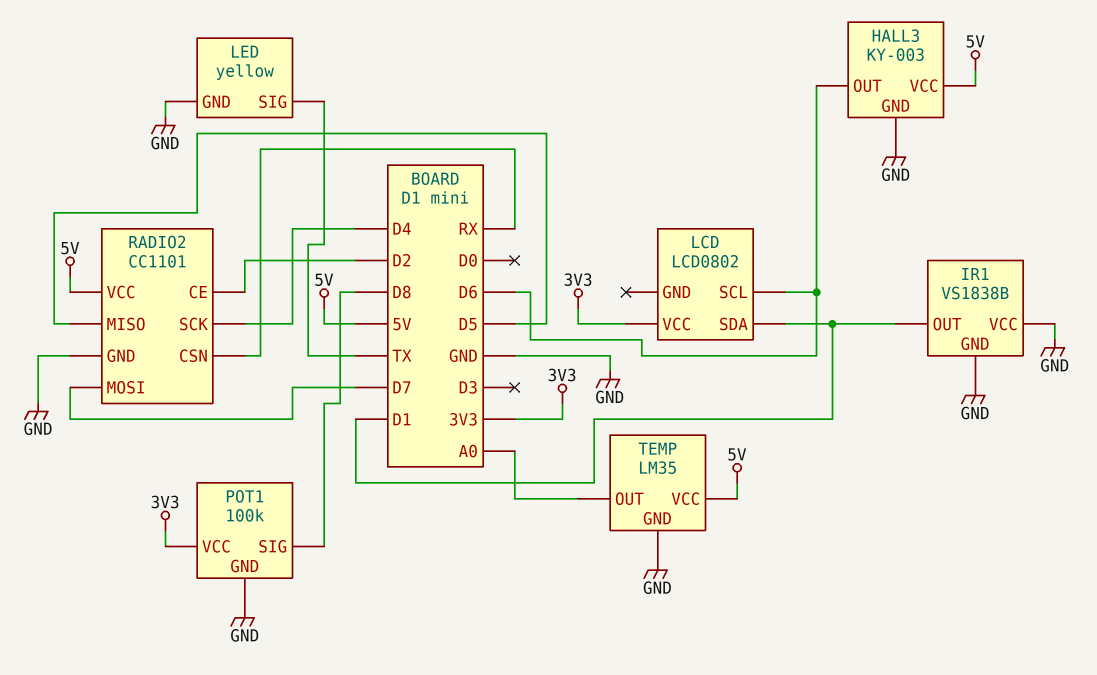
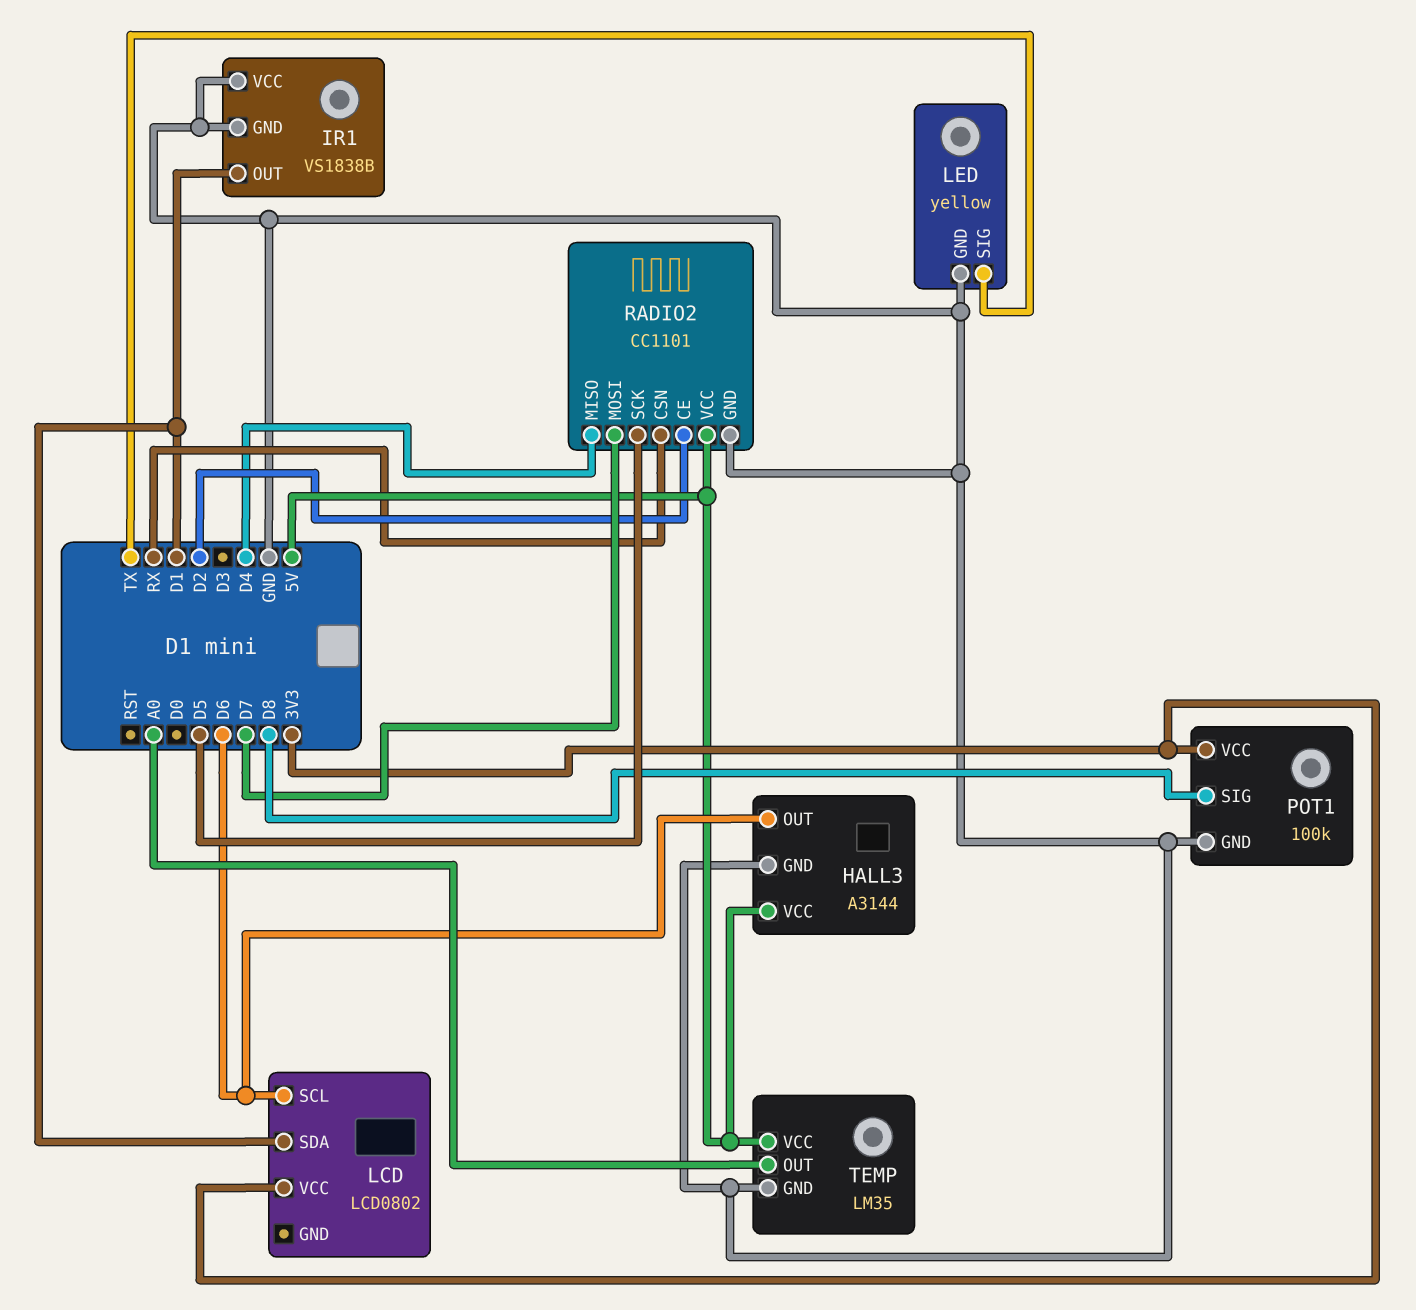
HALL3: KY-003 -> A3144
RADIO2 pin MISO: D5 -> D4
RADIO2 pin SCK: D4 -> D5

